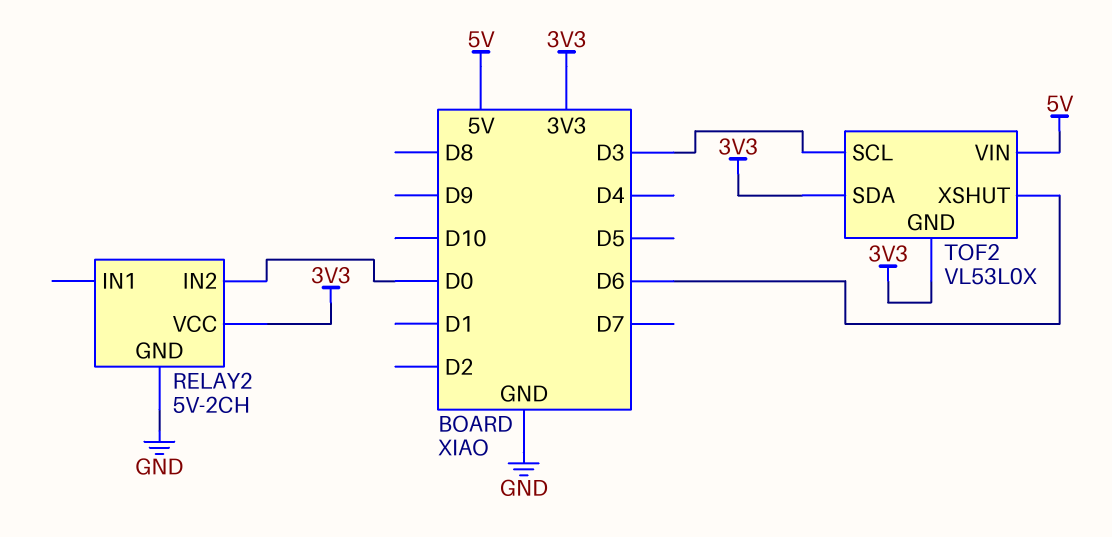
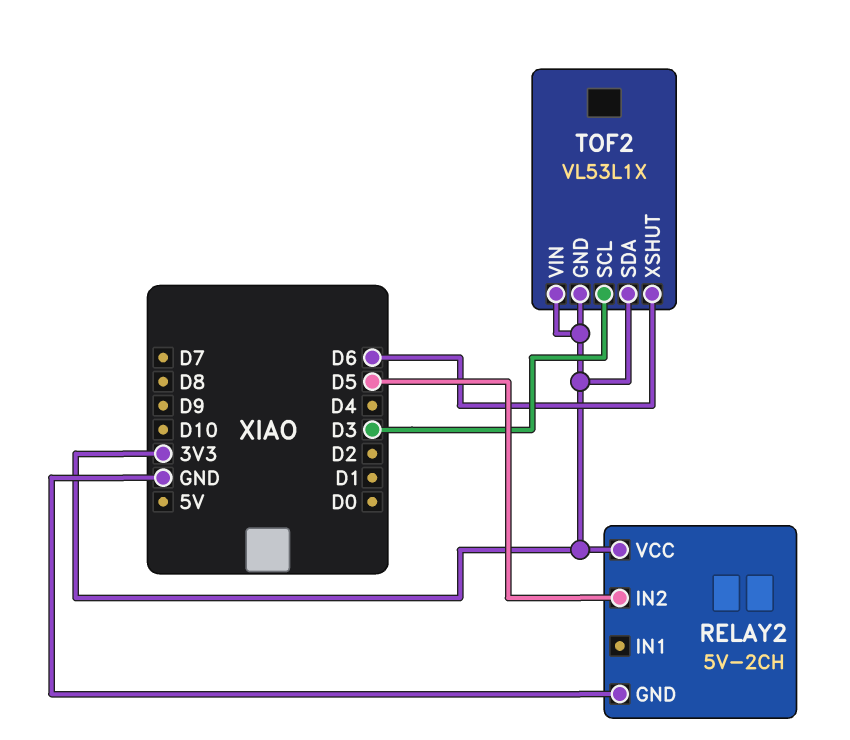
RELAY2 pin IN2: D0 -> D5
TOF2: VL53L0X -> VL53L1X
TOF2 pin VIN: 5V -> 3V3

